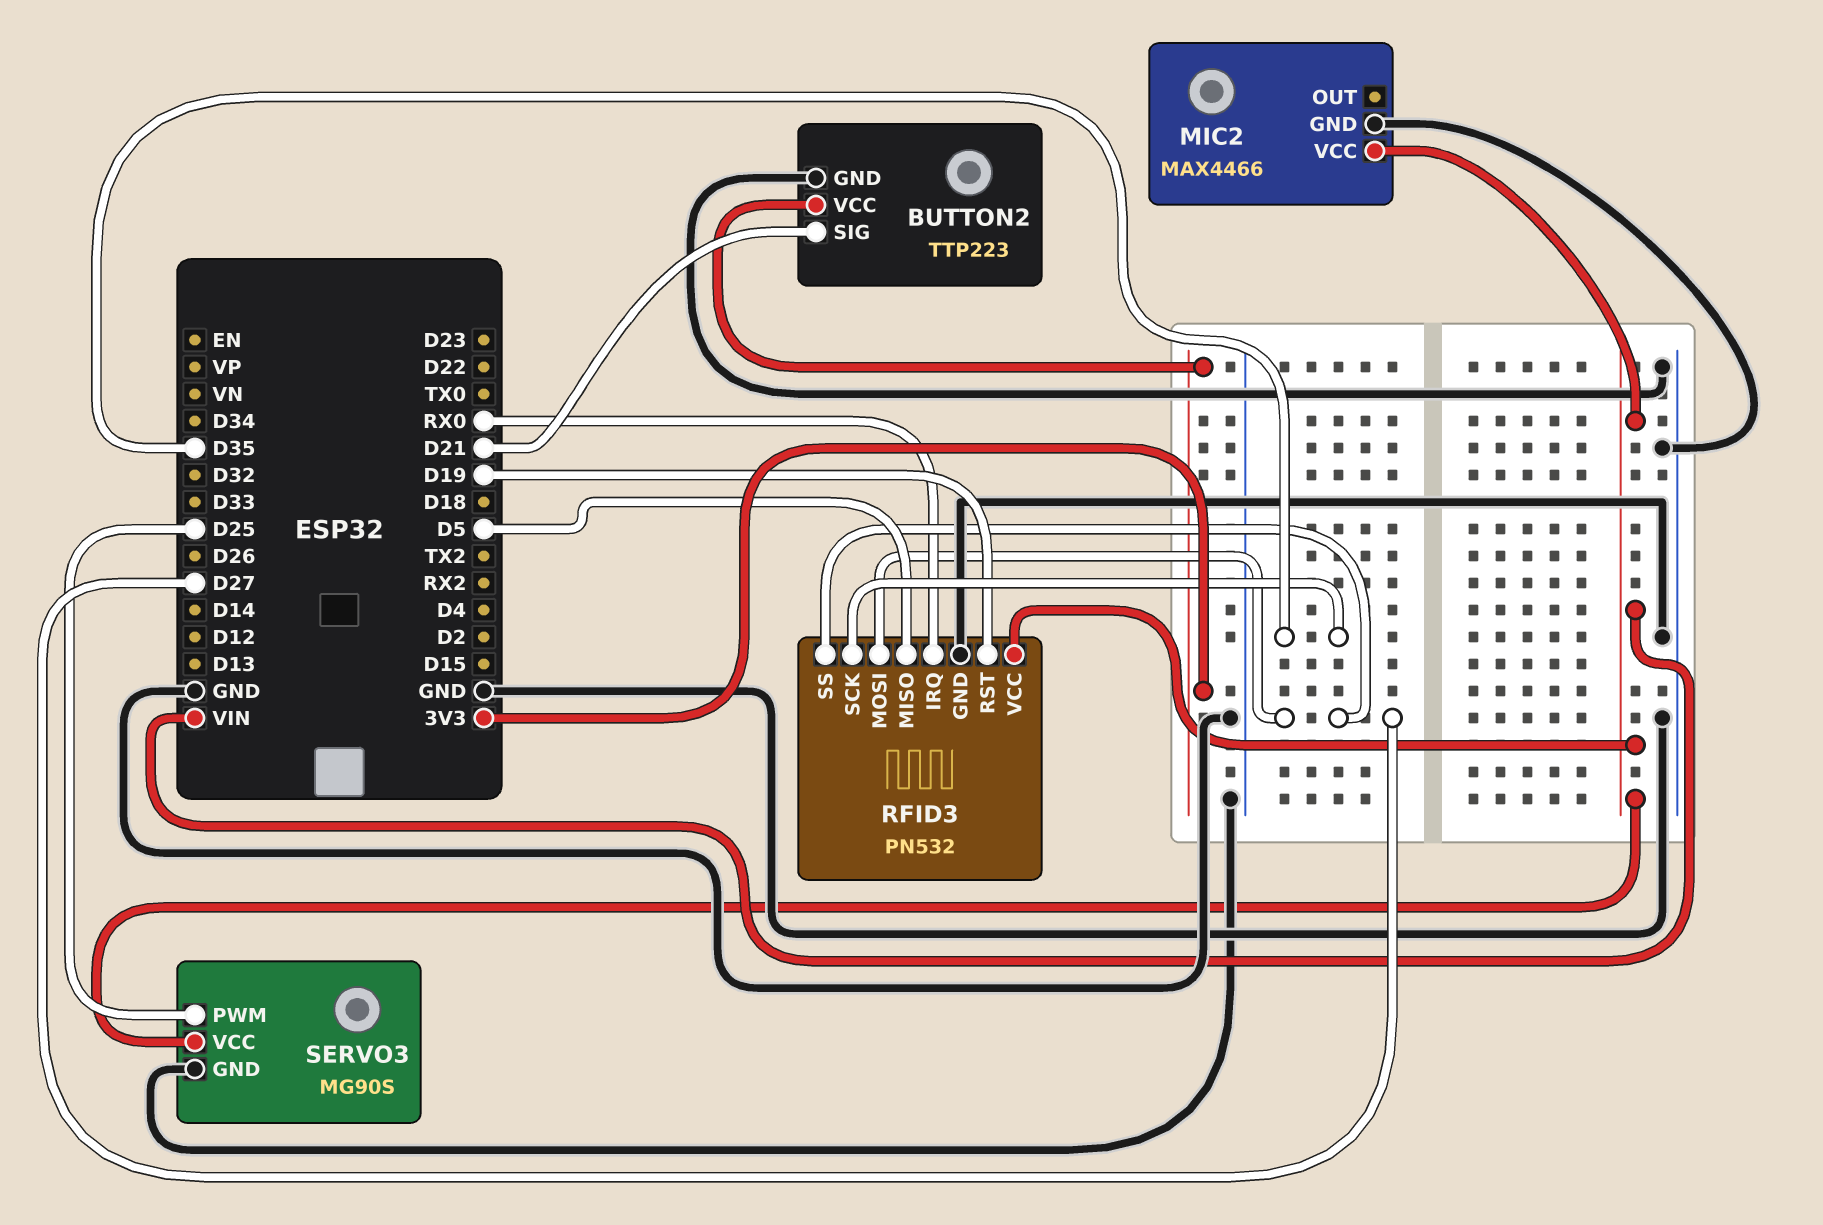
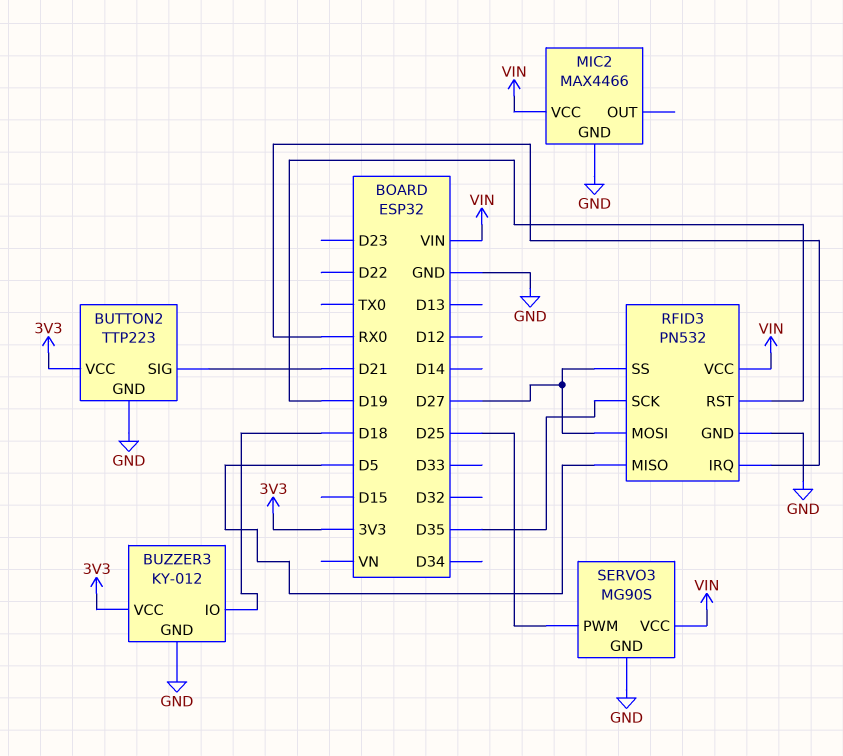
BUZZER3: none -> KY-012
BUZZER3 pin GND: none -> GND
BUZZER3 pin IO: none -> D18
BUZZER3 pin VCC: none -> 3V3

